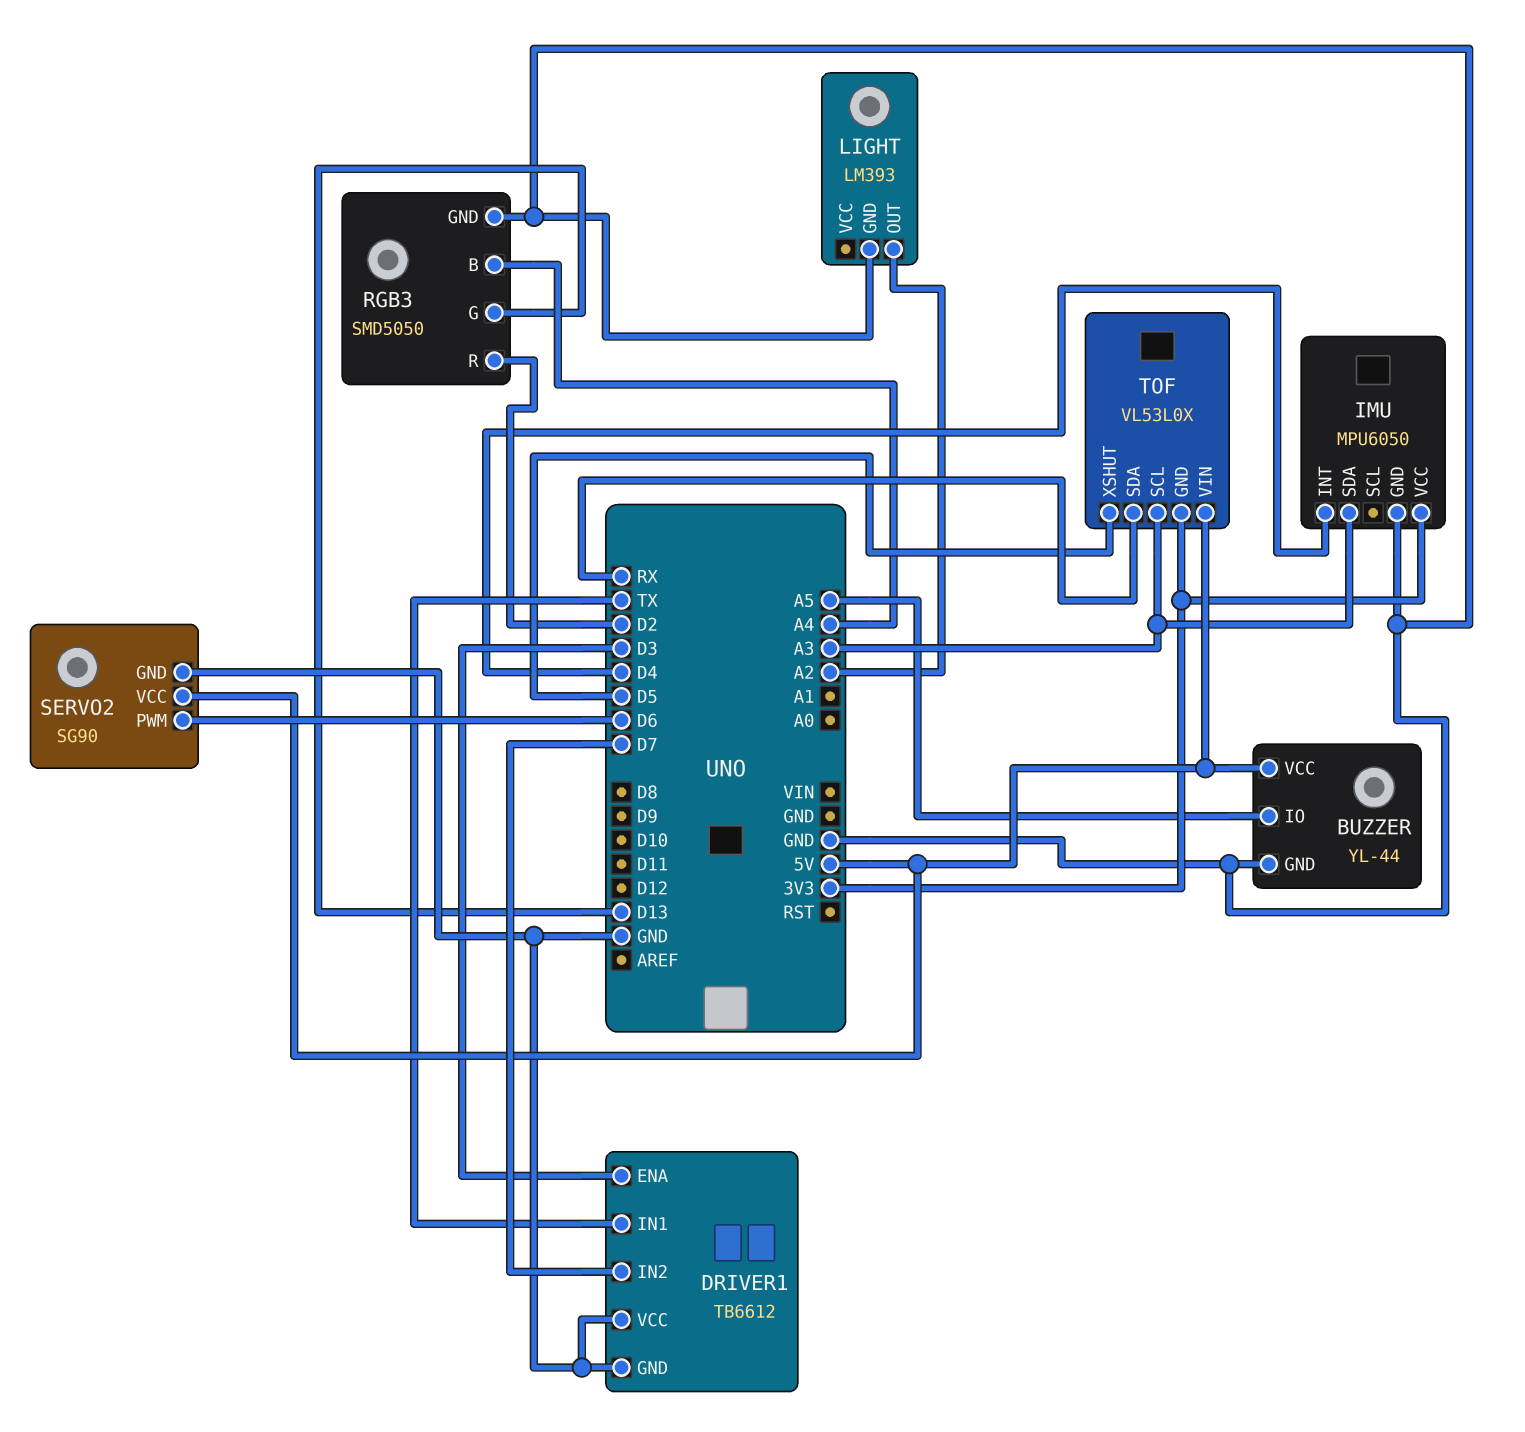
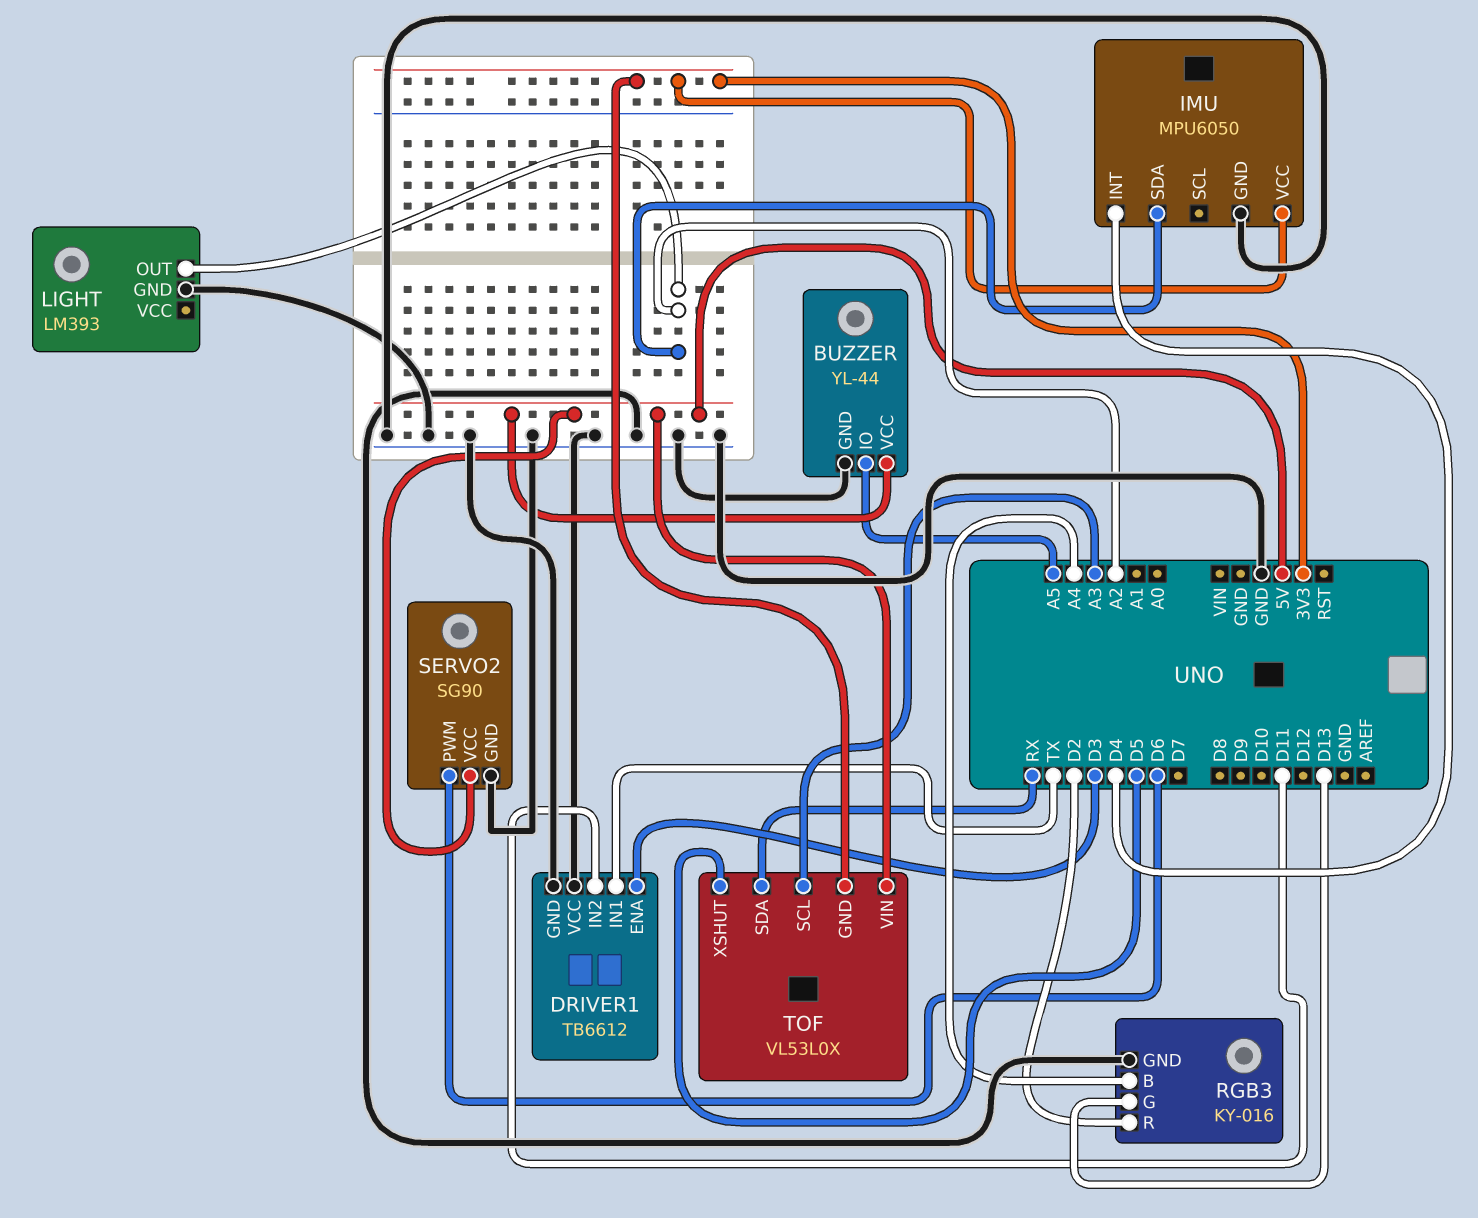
DRIVER1 pin IN2: D7 -> D11
IMU pin SDA: A3 -> A2
RGB3: SMD5050 -> KY-016

